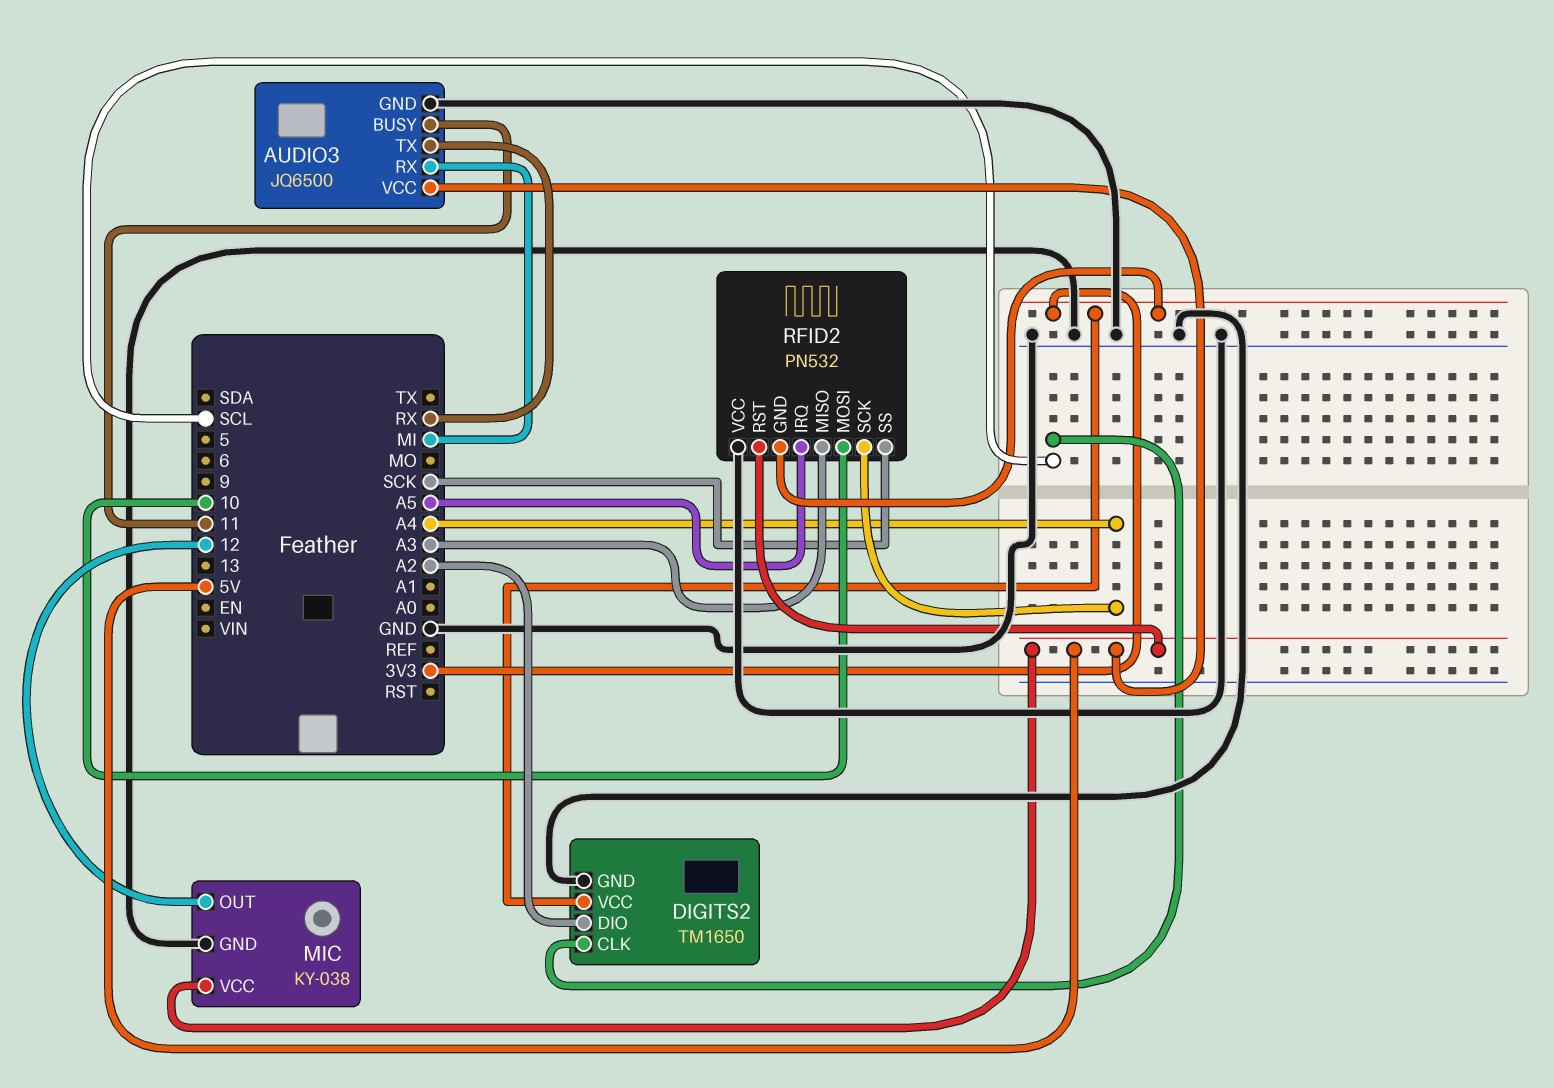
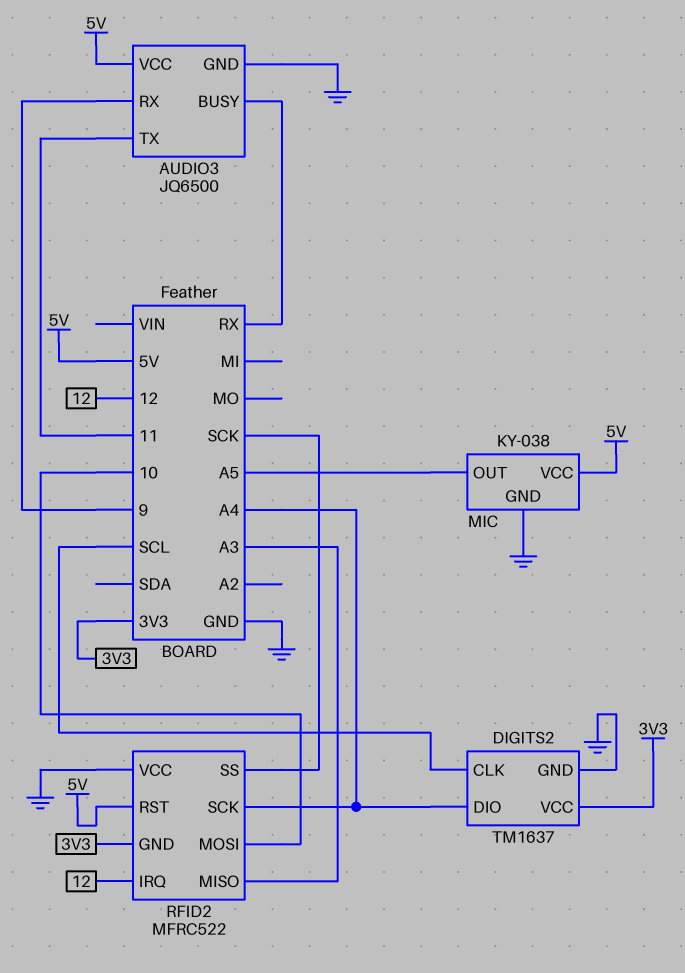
AUDIO3 pin BUSY: 11 -> RX
AUDIO3 pin RX: MI -> 9
AUDIO3 pin TX: RX -> 11
DIGITS2: TM1650 -> TM1637
DIGITS2 pin DIO: A2 -> A4
MIC pin OUT: 12 -> A5
RFID2: PN532 -> MFRC522
RFID2 pin IRQ: A5 -> 12

